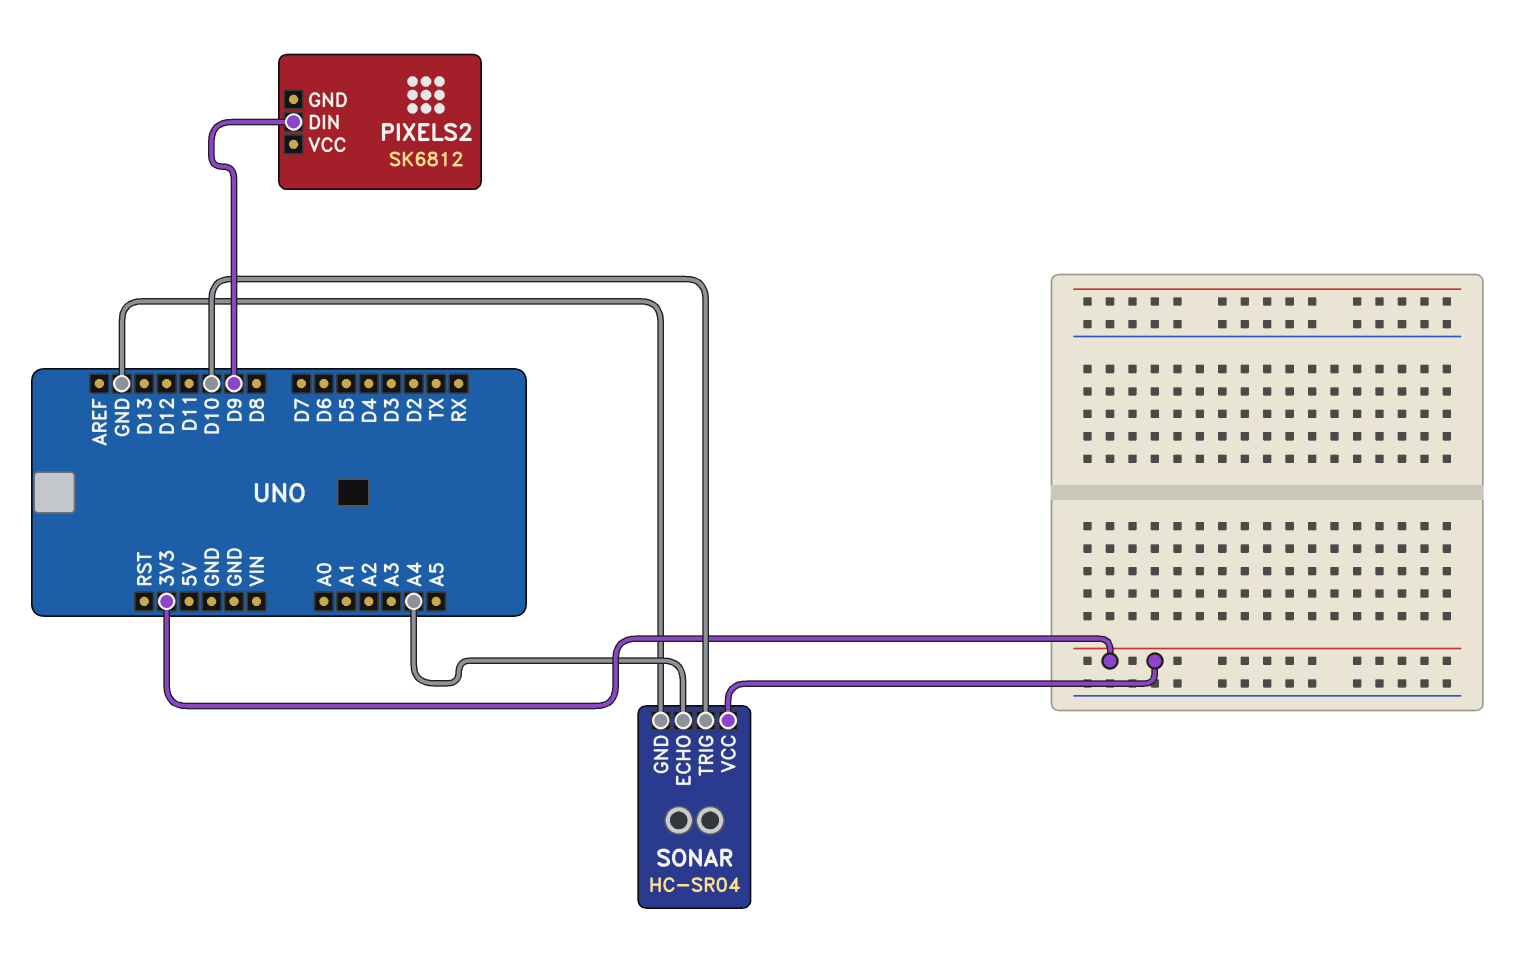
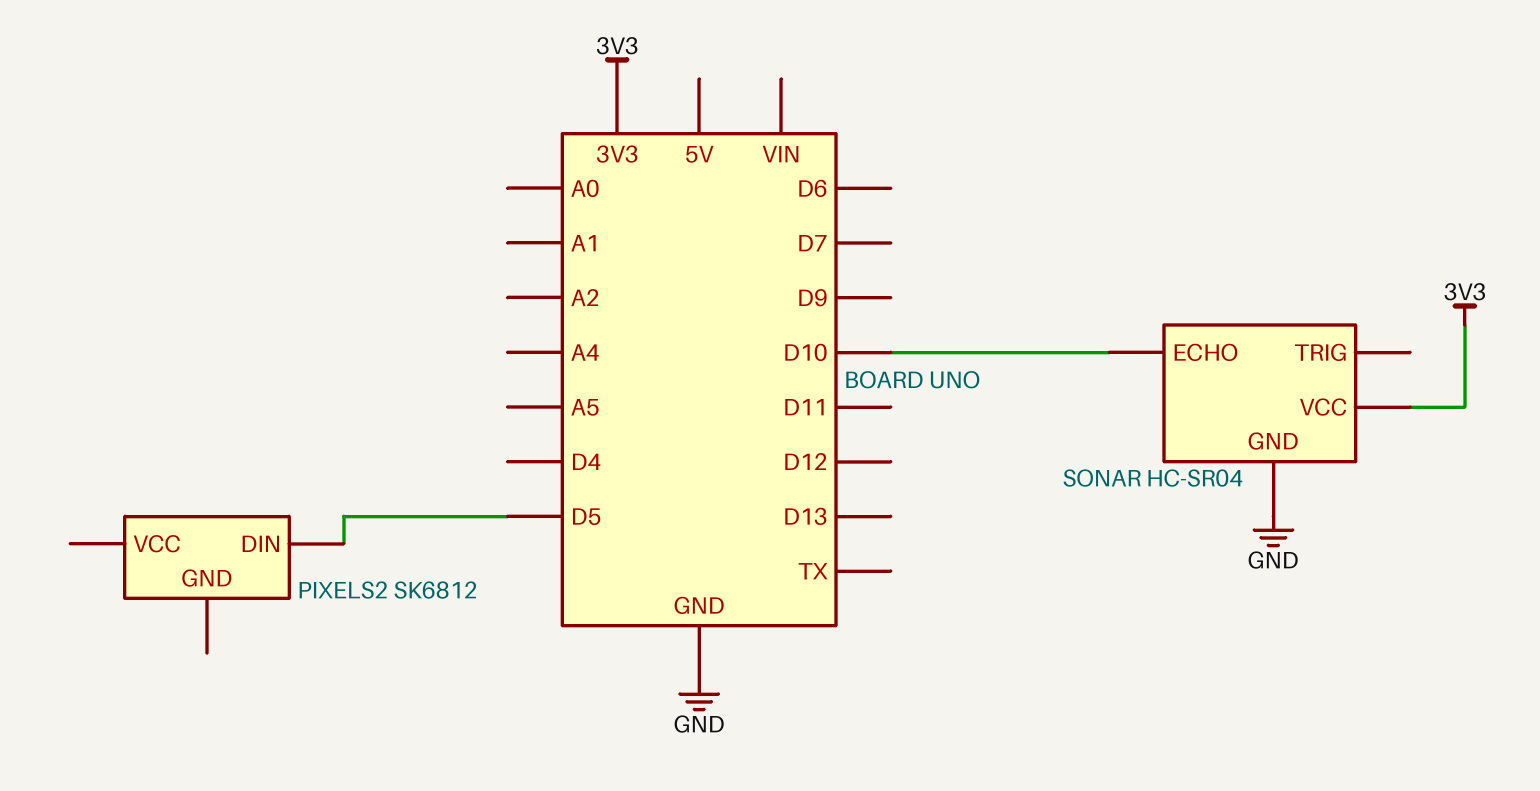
PIXELS2 pin DIN: D9 -> D5
SONAR pin ECHO: A4 -> D10
SONAR pin TRIG: D10 -> none

